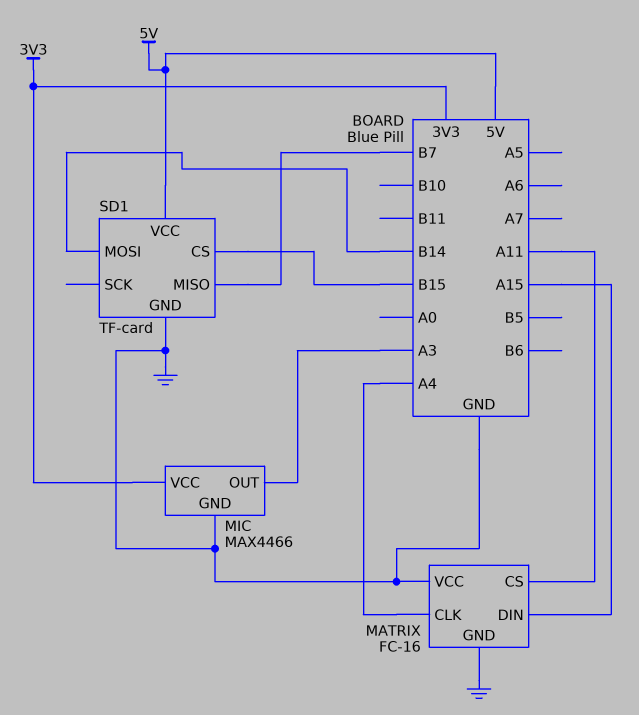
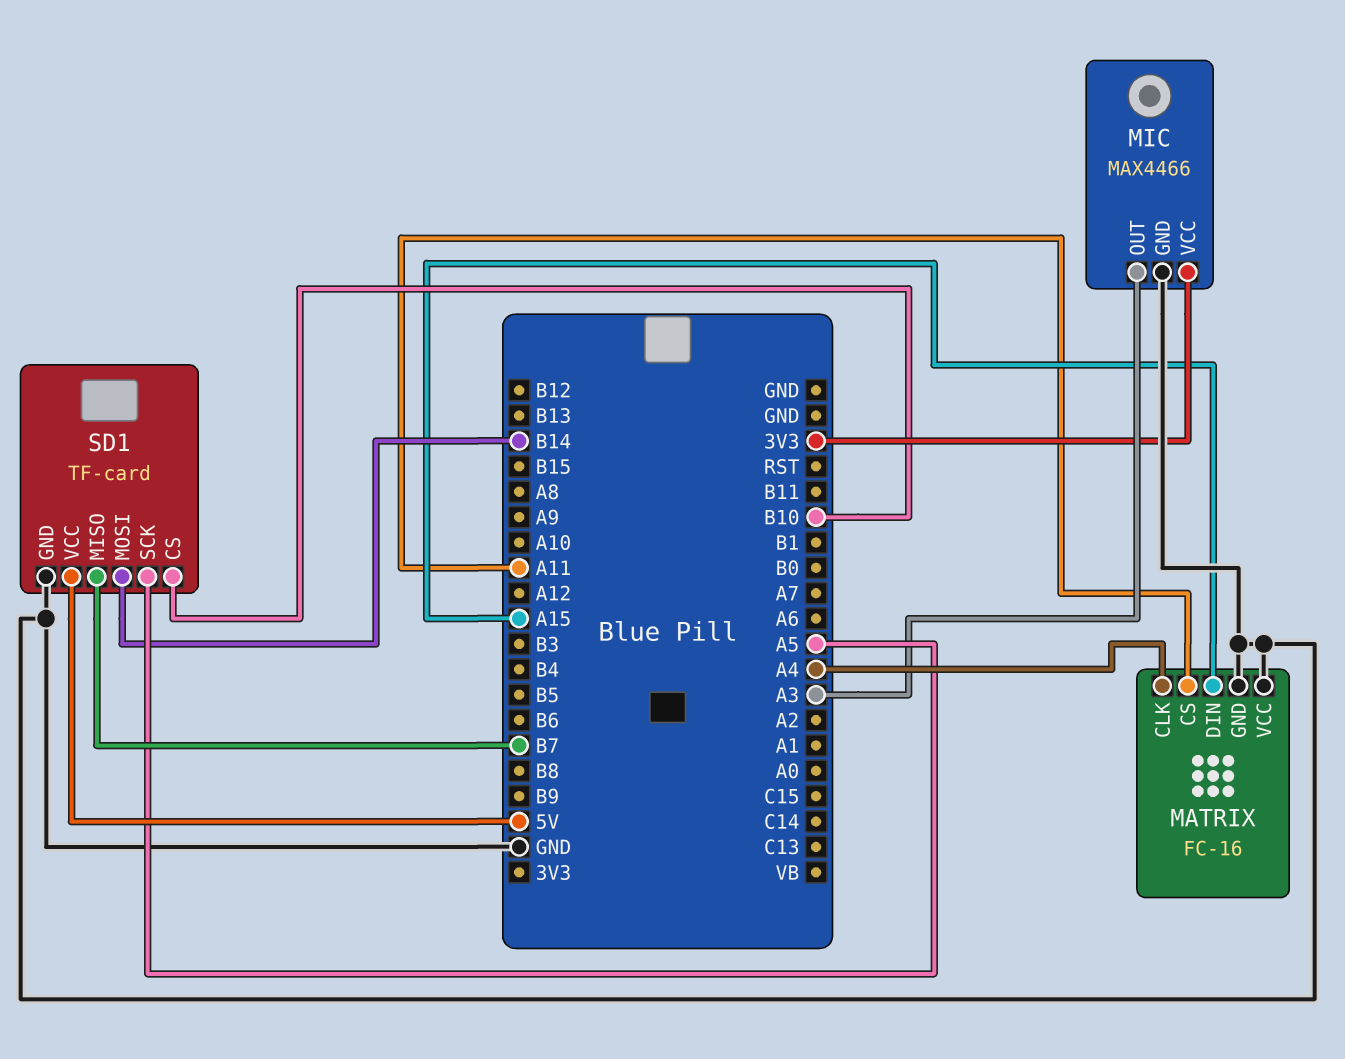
SD1 pin CS: B15 -> B10
SD1 pin SCK: none -> A5

